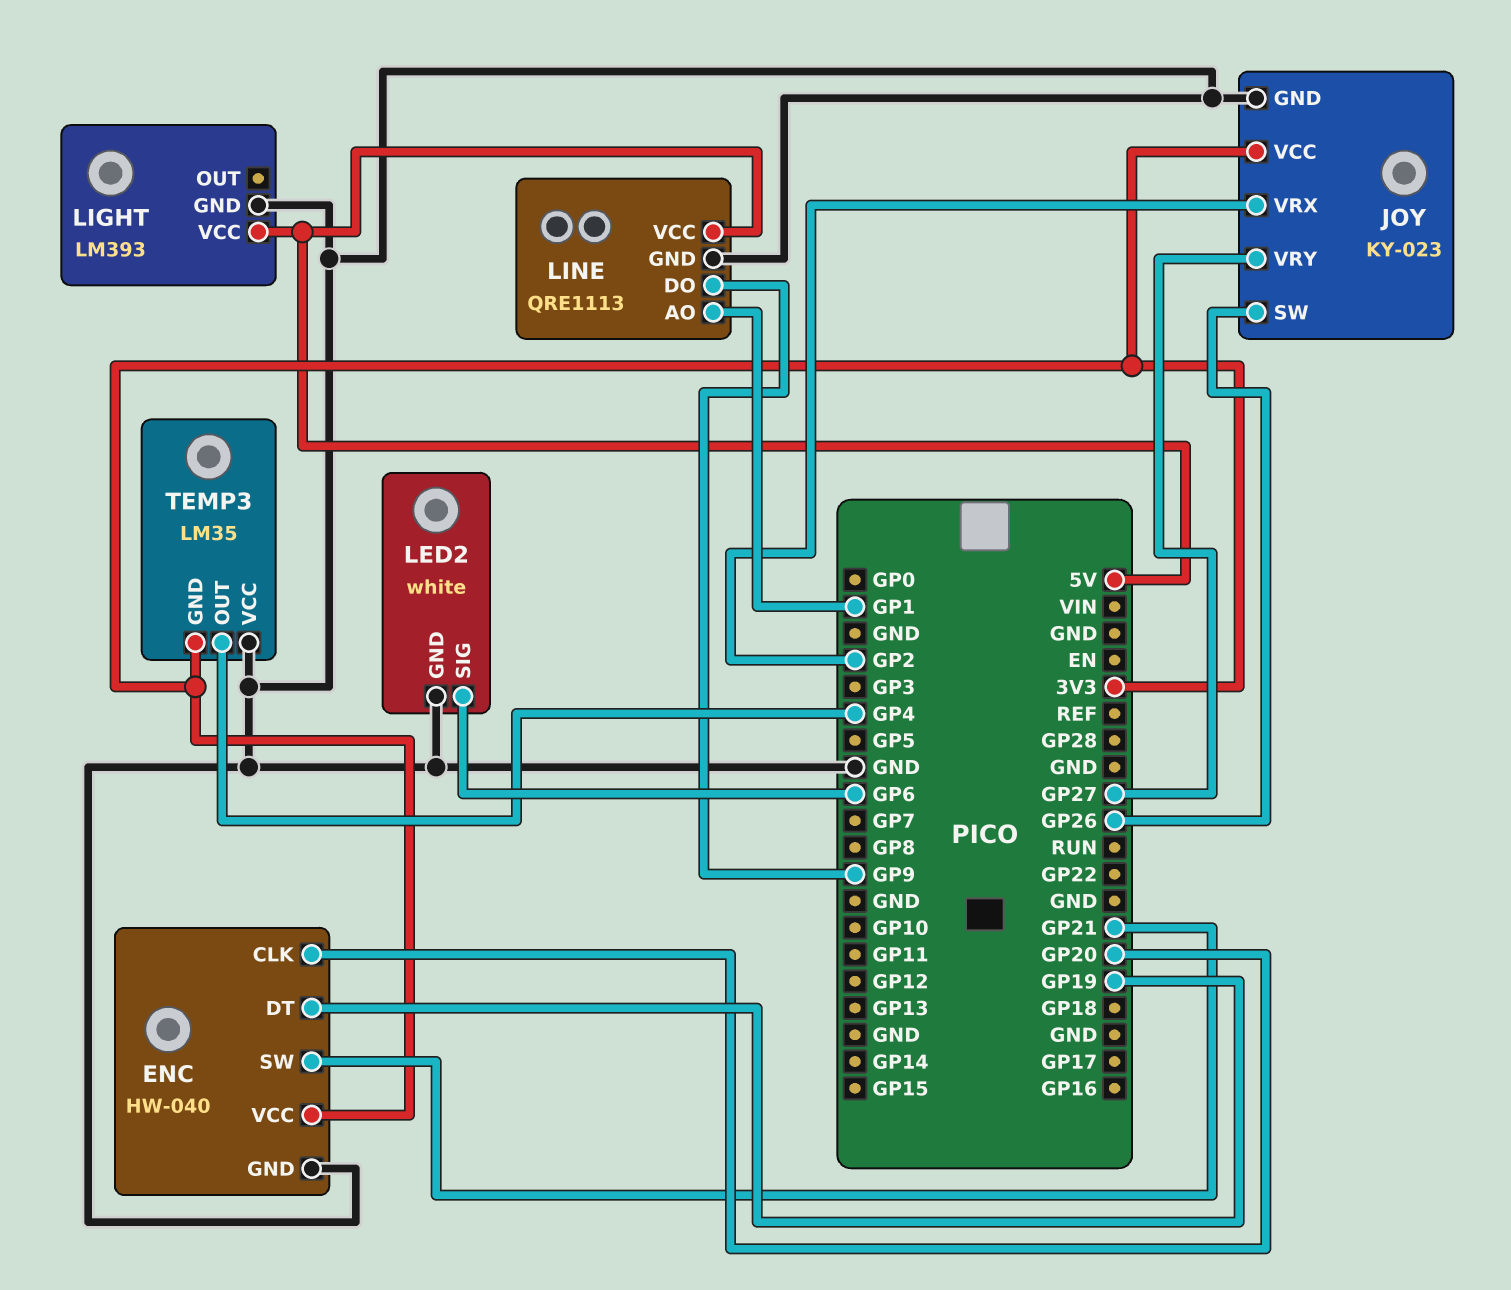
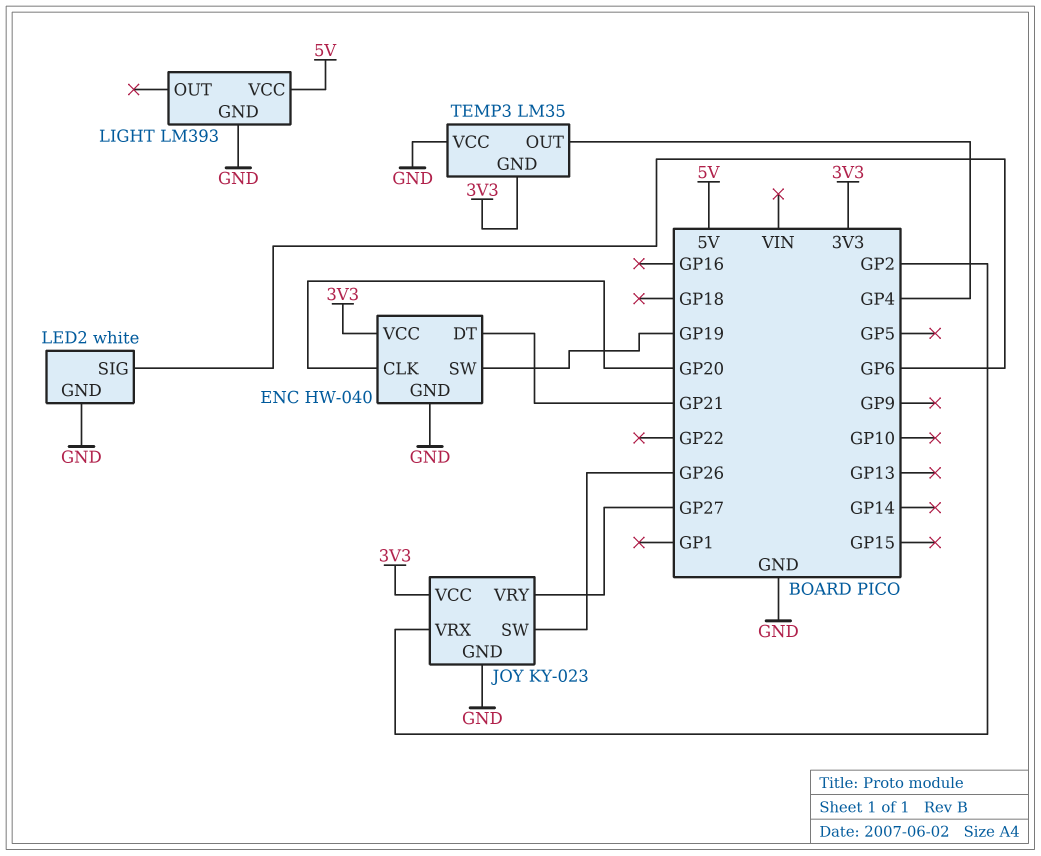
ENC pin DT: GP19 -> GP21
ENC pin SW: GP21 -> GP19
LINE: QRE1113 -> none
LINE pin AO: GP1 -> none
LINE pin DO: GP9 -> none
LINE pin GND: GND -> none
LINE pin VCC: 5V -> none

